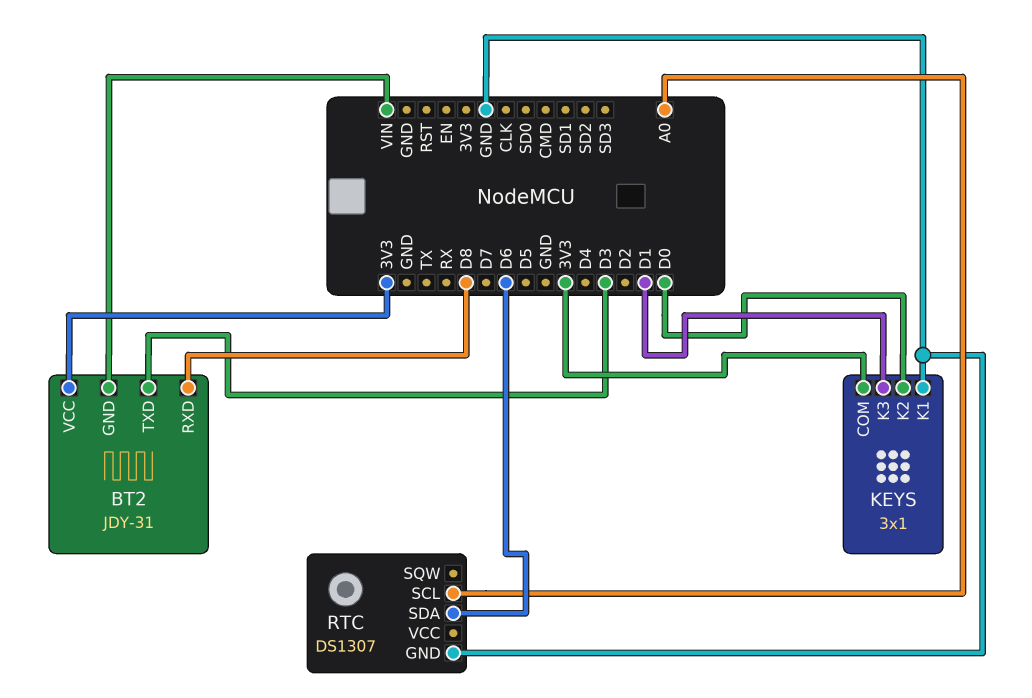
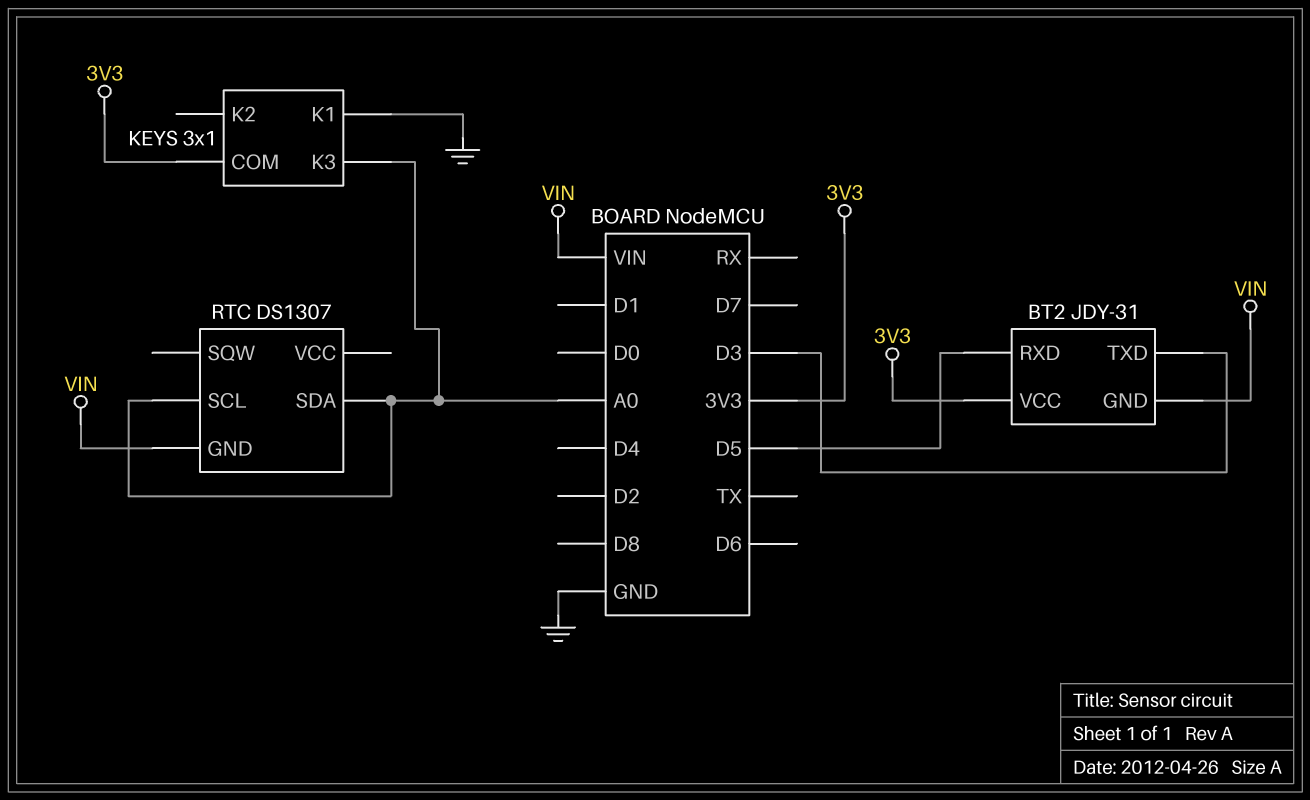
BT2 pin RXD: D8 -> D5
KEYS pin K2: D0 -> none
KEYS pin K3: D1 -> A0
RTC pin GND: GND -> VIN
RTC pin SDA: D6 -> A0

